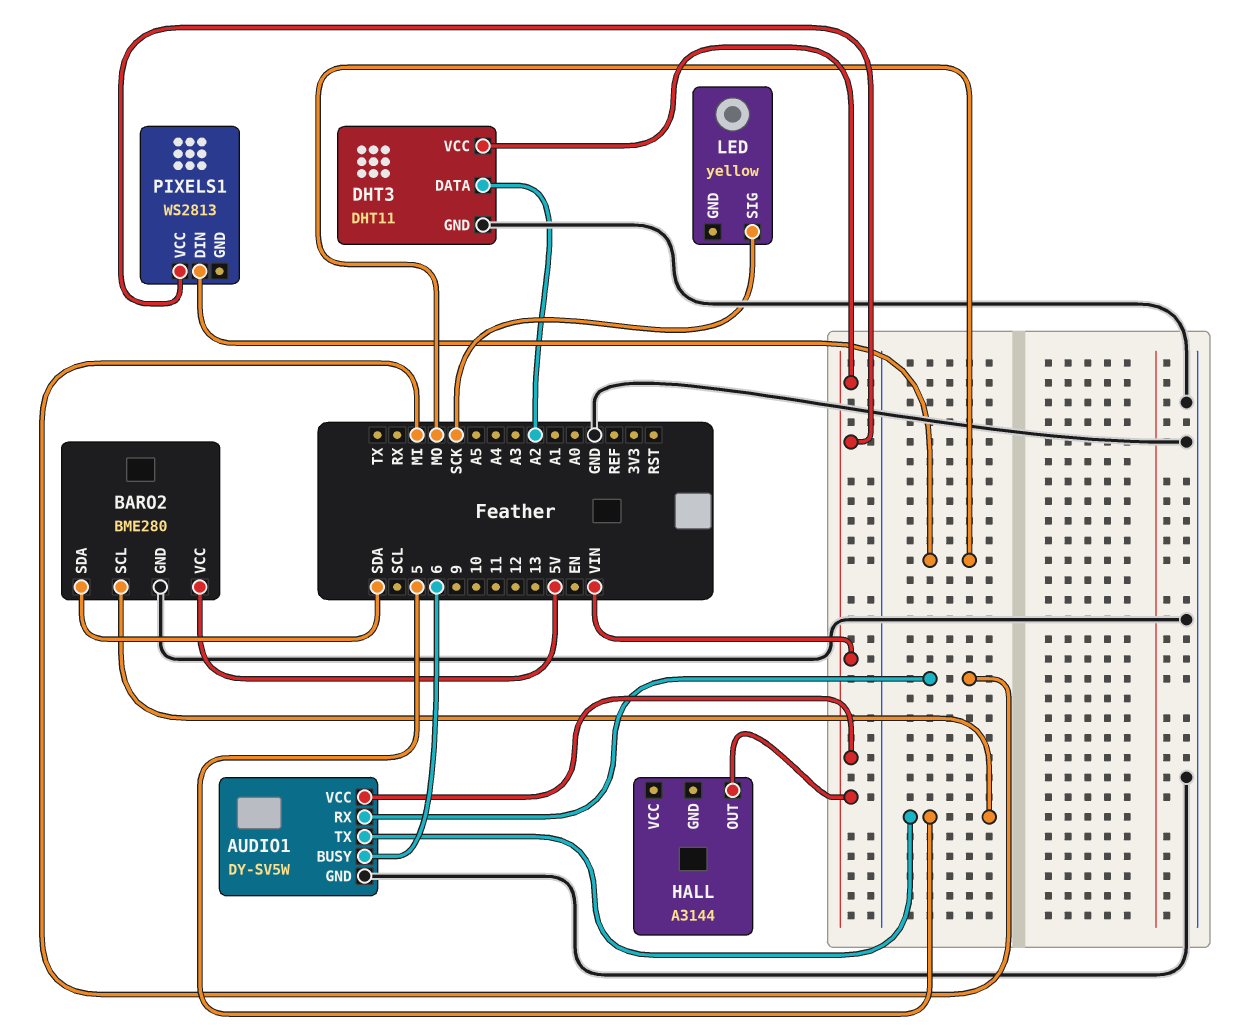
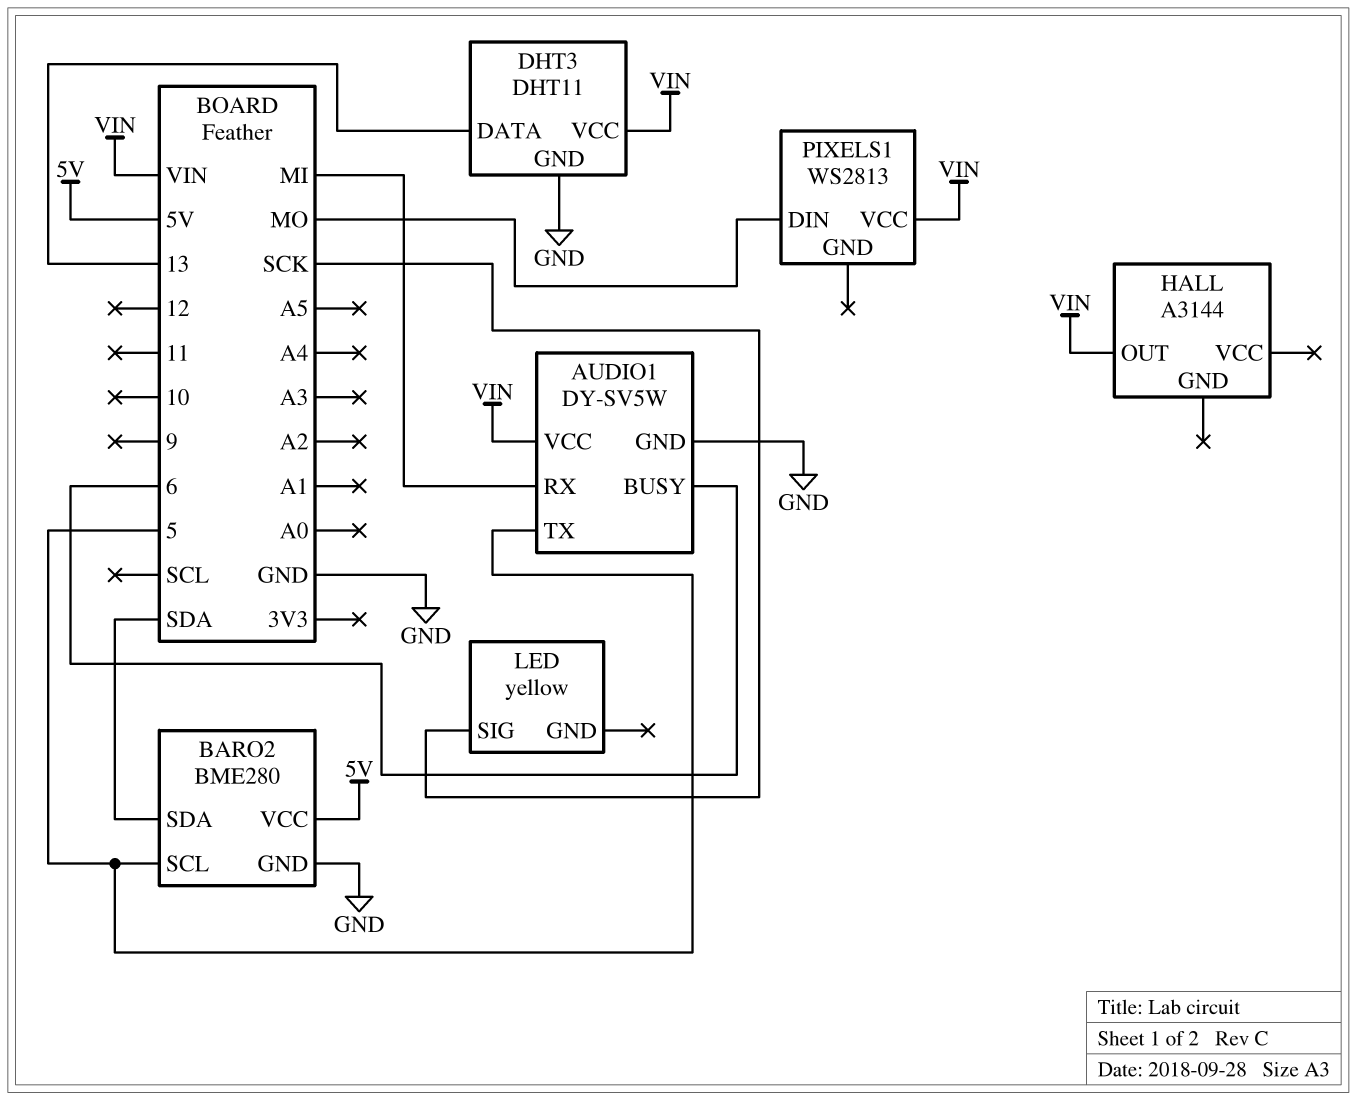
DHT3 pin DATA: A2 -> 13

